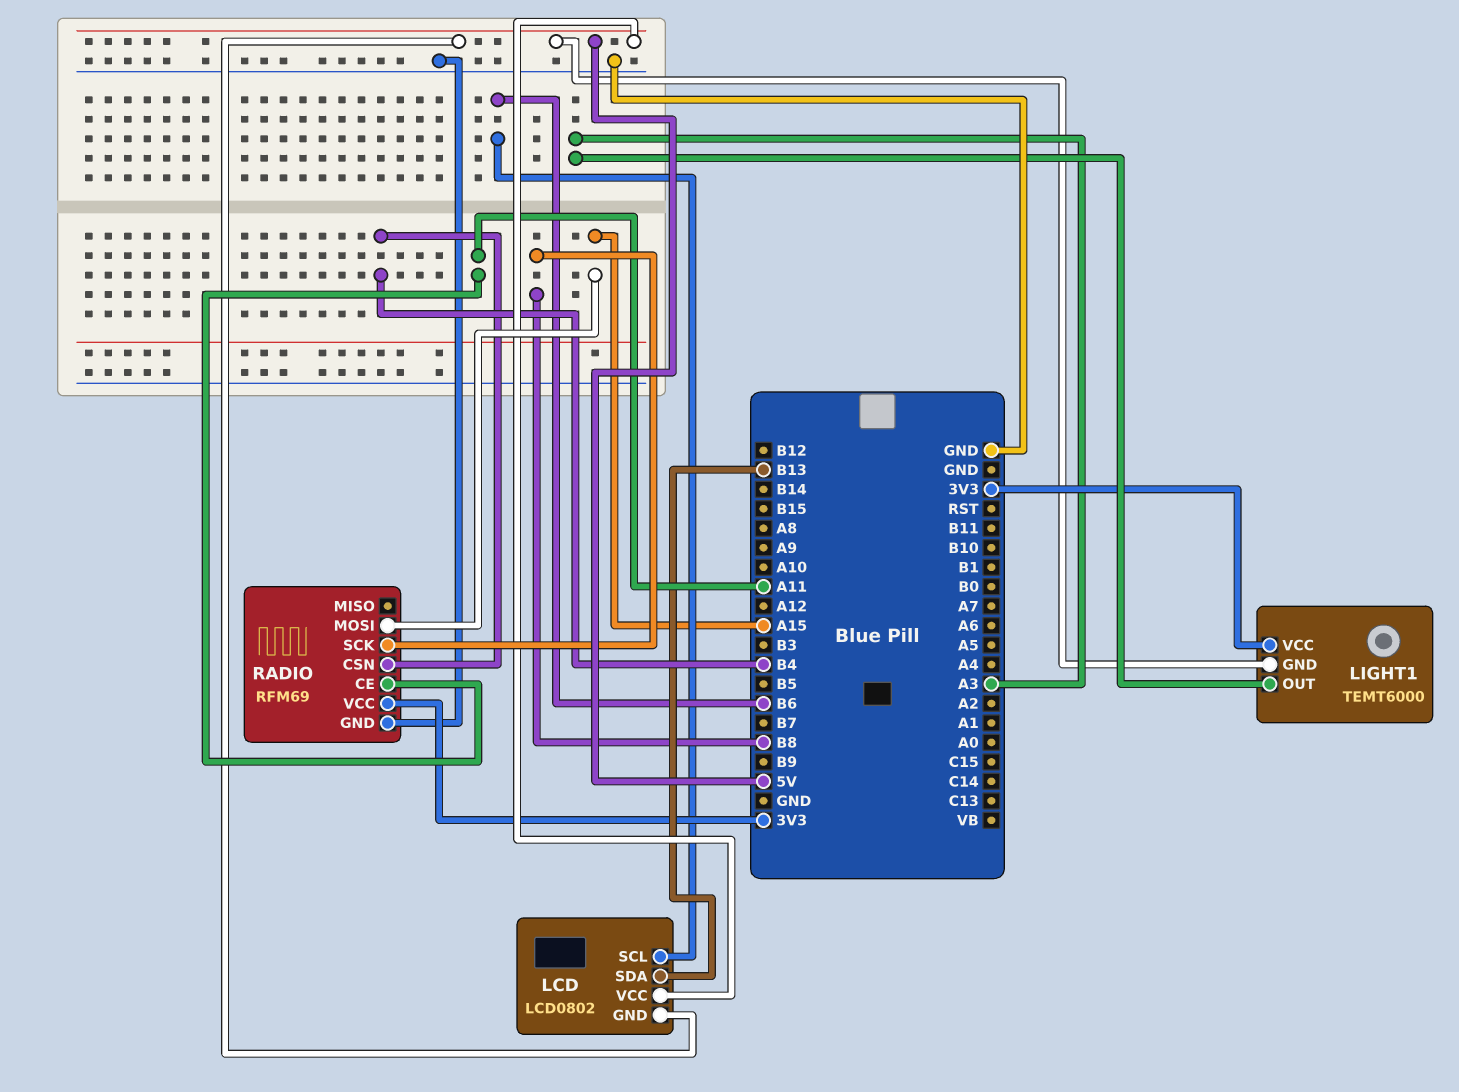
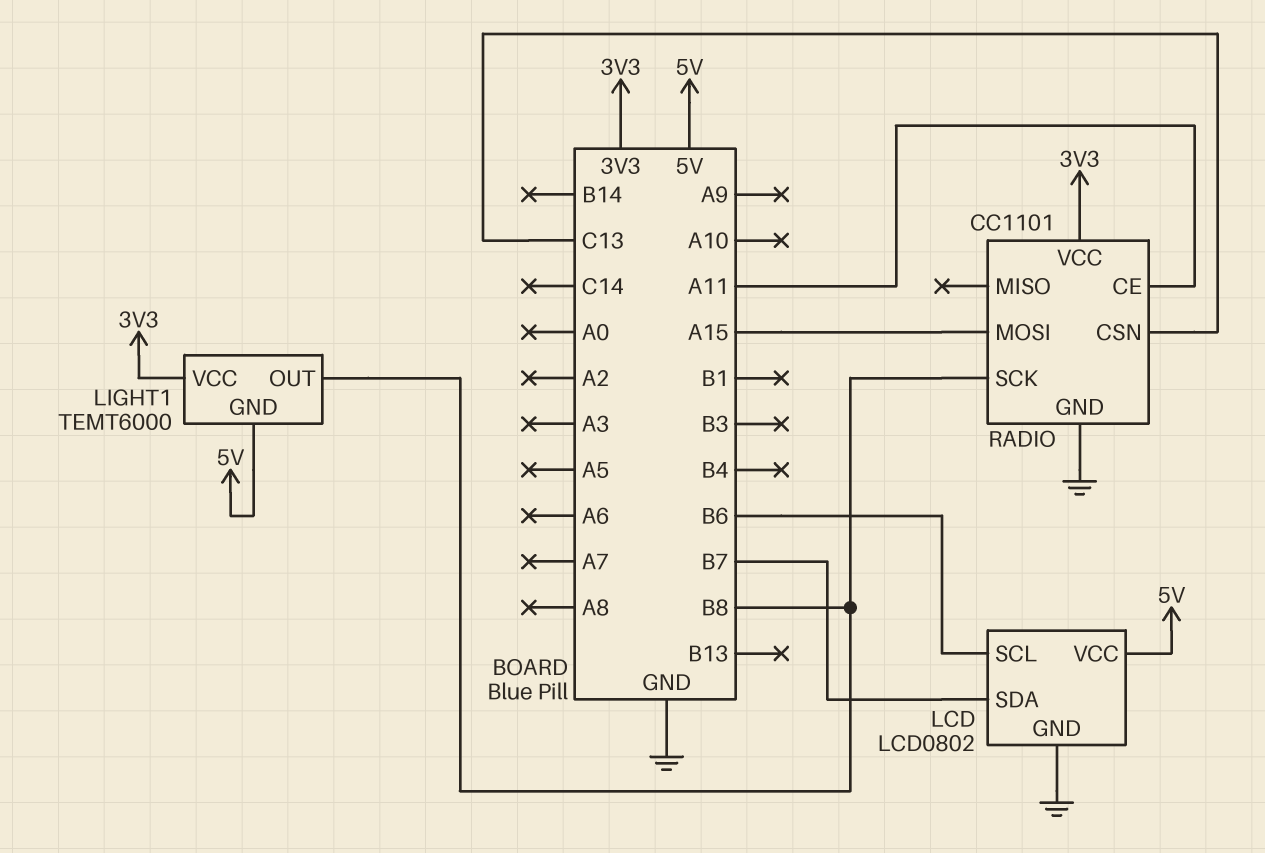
LCD pin GND: 5V -> GND
LCD pin SDA: B13 -> B7
LIGHT1 pin OUT: A3 -> B8
RADIO: RFM69 -> CC1101
RADIO pin CSN: B4 -> C13

